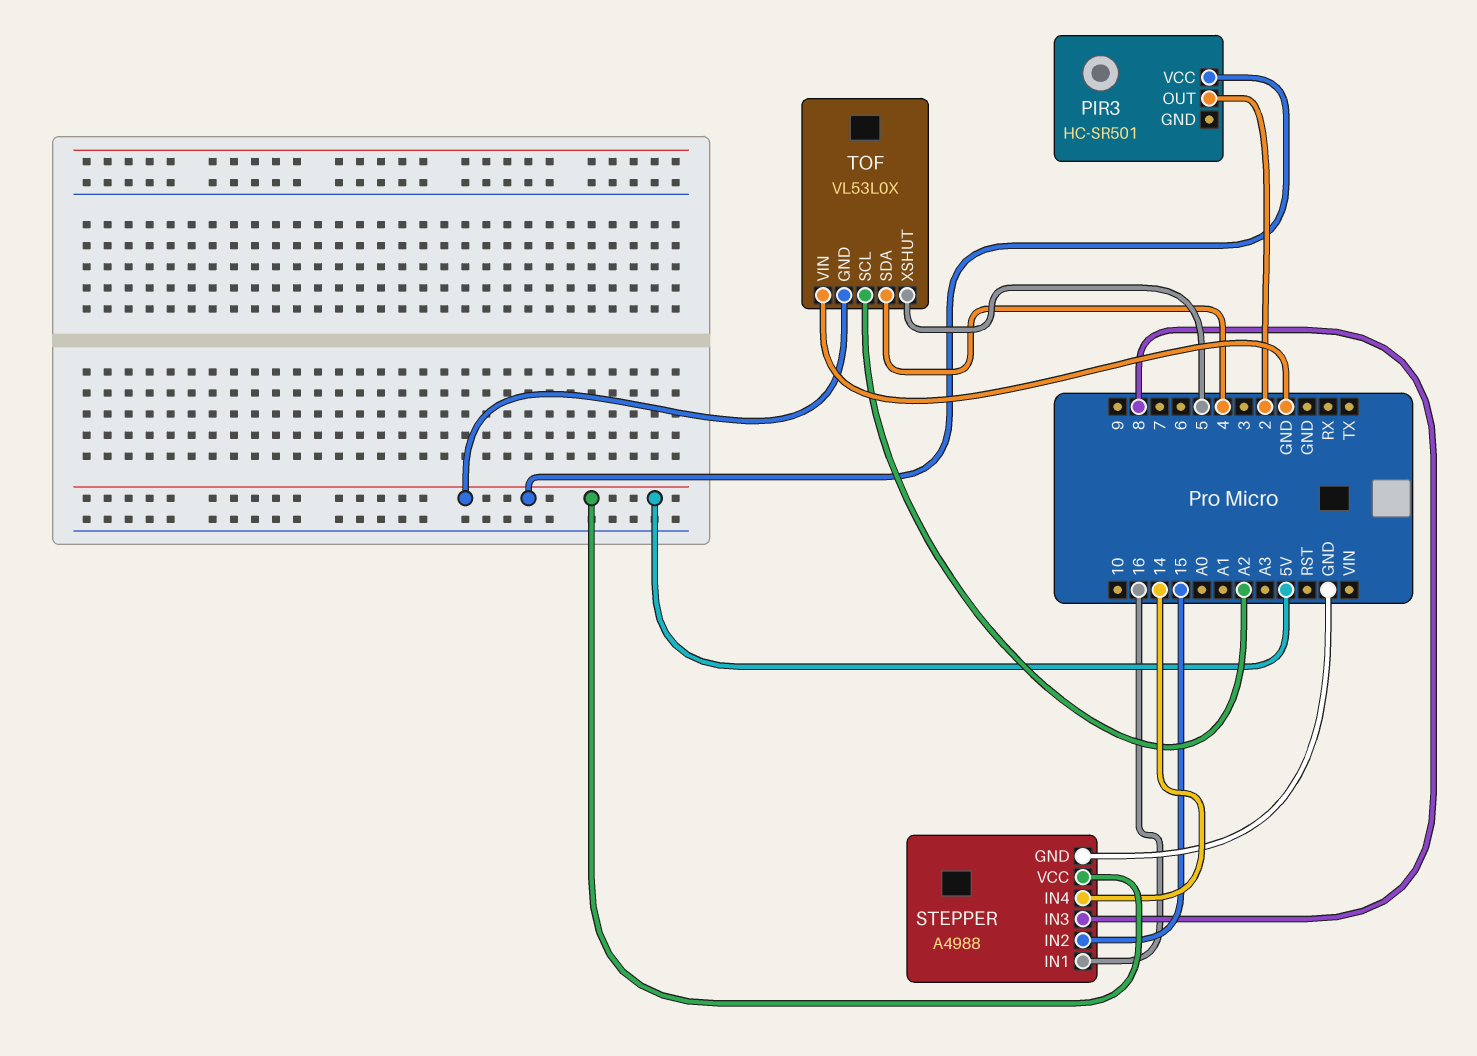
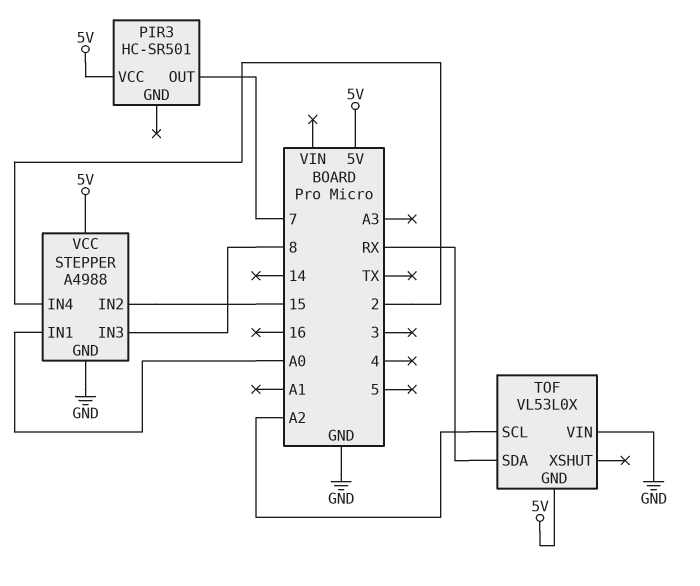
PIR3 pin OUT: 2 -> 7
STEPPER pin IN1: 16 -> A0
STEPPER pin IN4: 14 -> 2
TOF pin SDA: 4 -> RX
TOF pin XSHUT: 5 -> none

